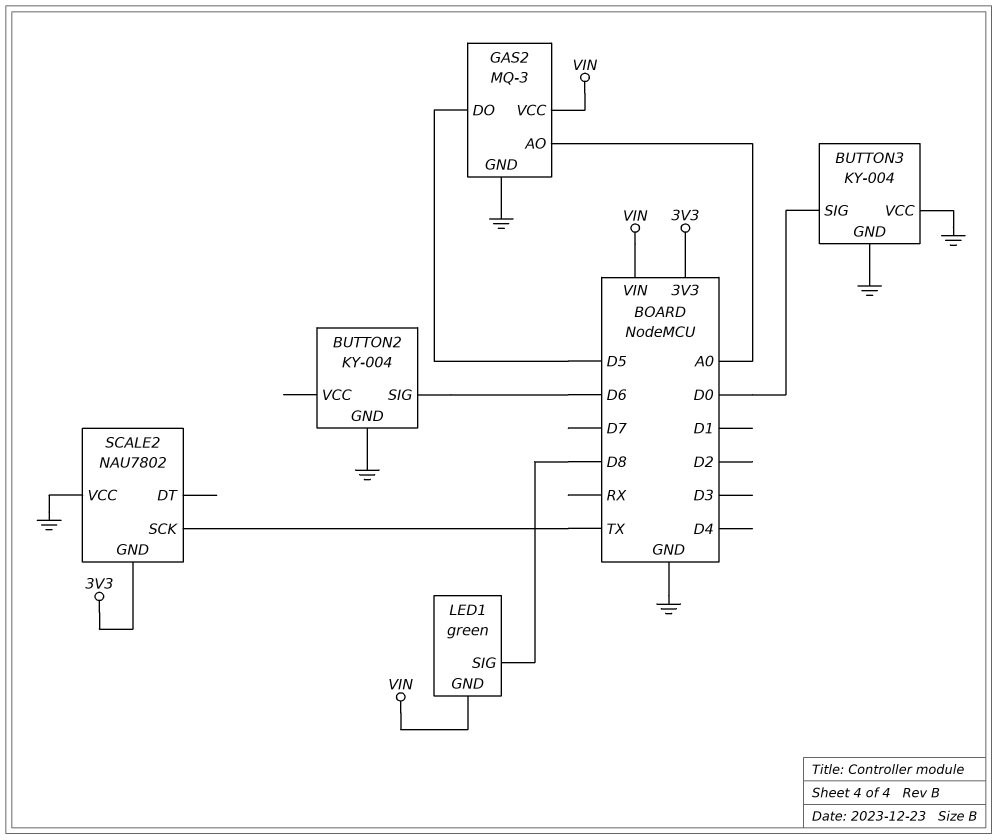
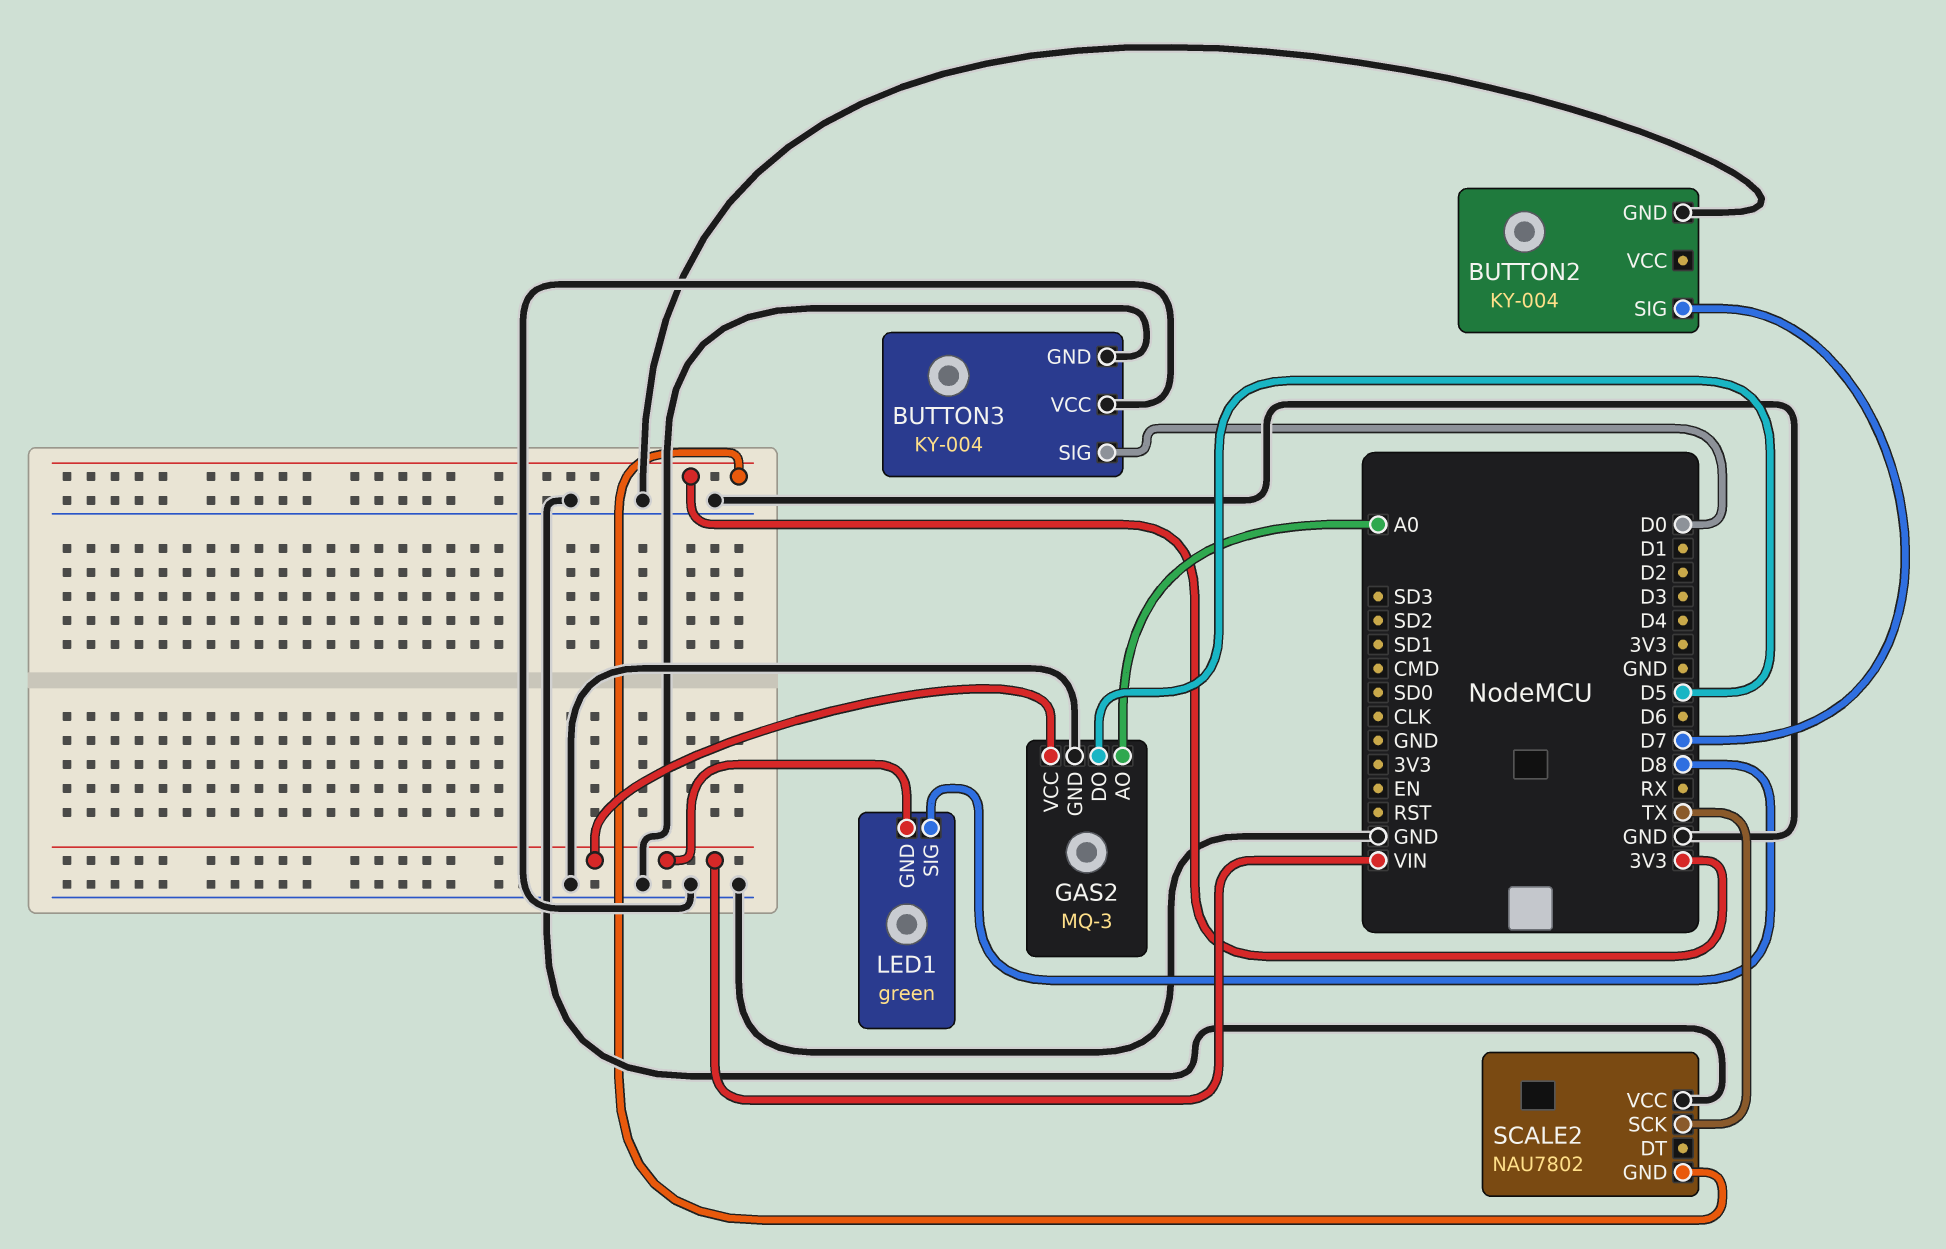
BUTTON2 pin SIG: D6 -> D7

